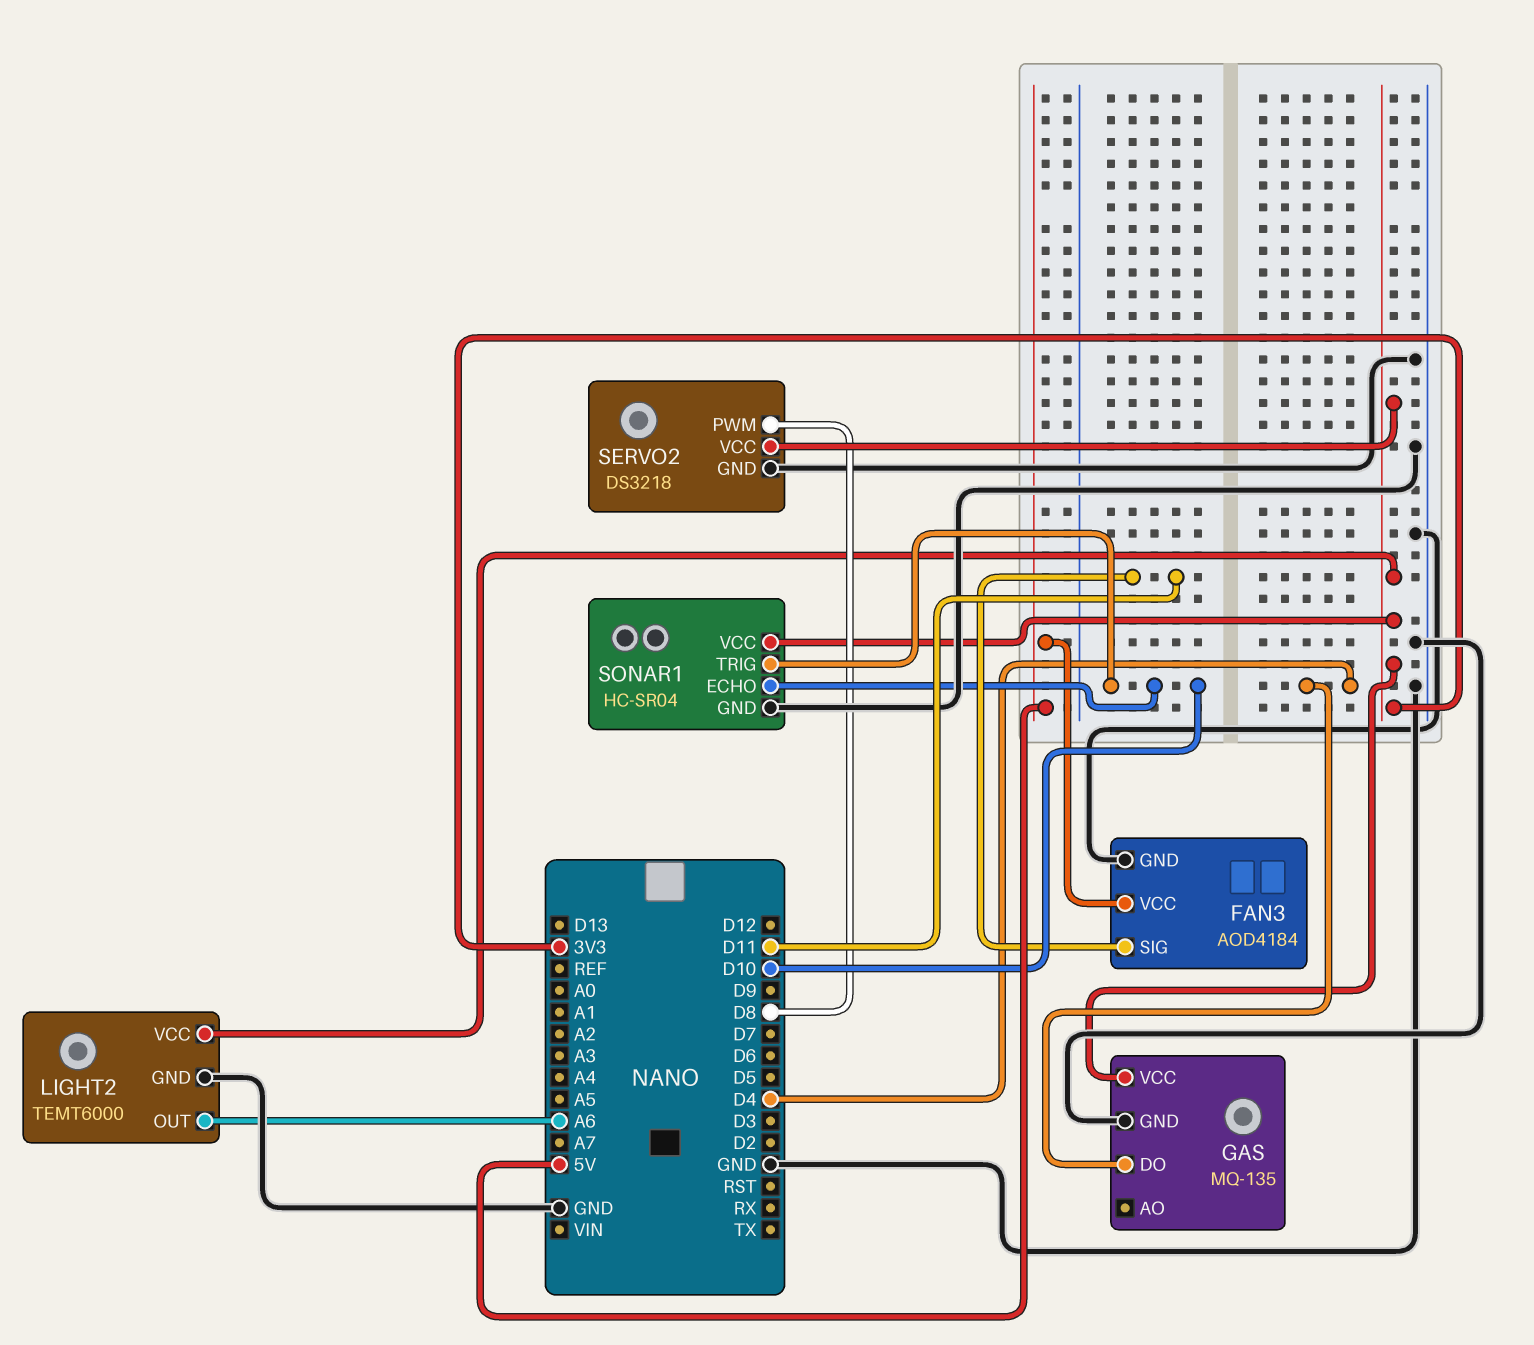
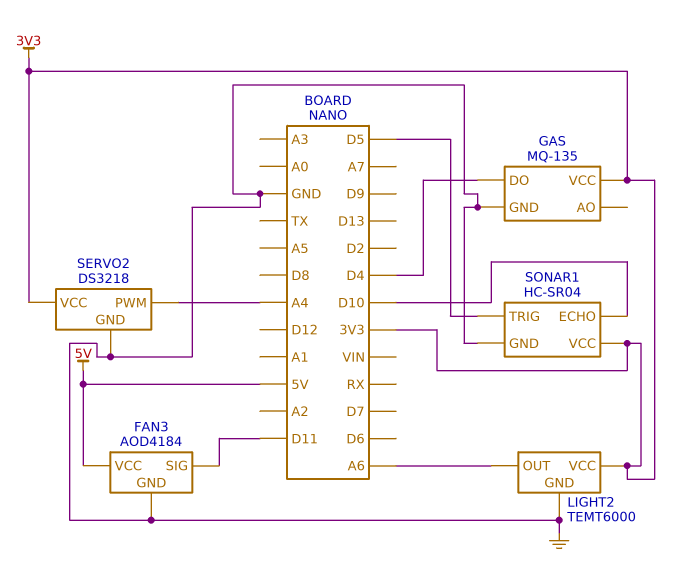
SERVO2 pin PWM: D8 -> A4
SONAR1 pin TRIG: D10 -> D5

